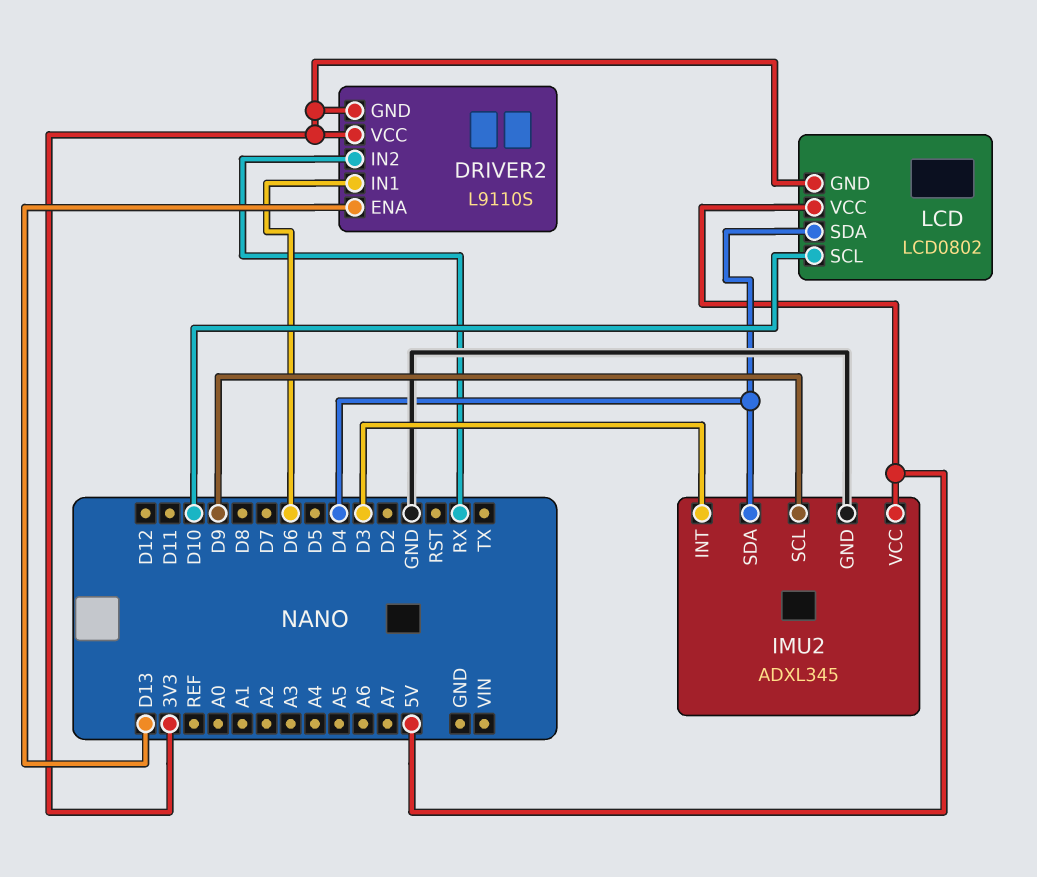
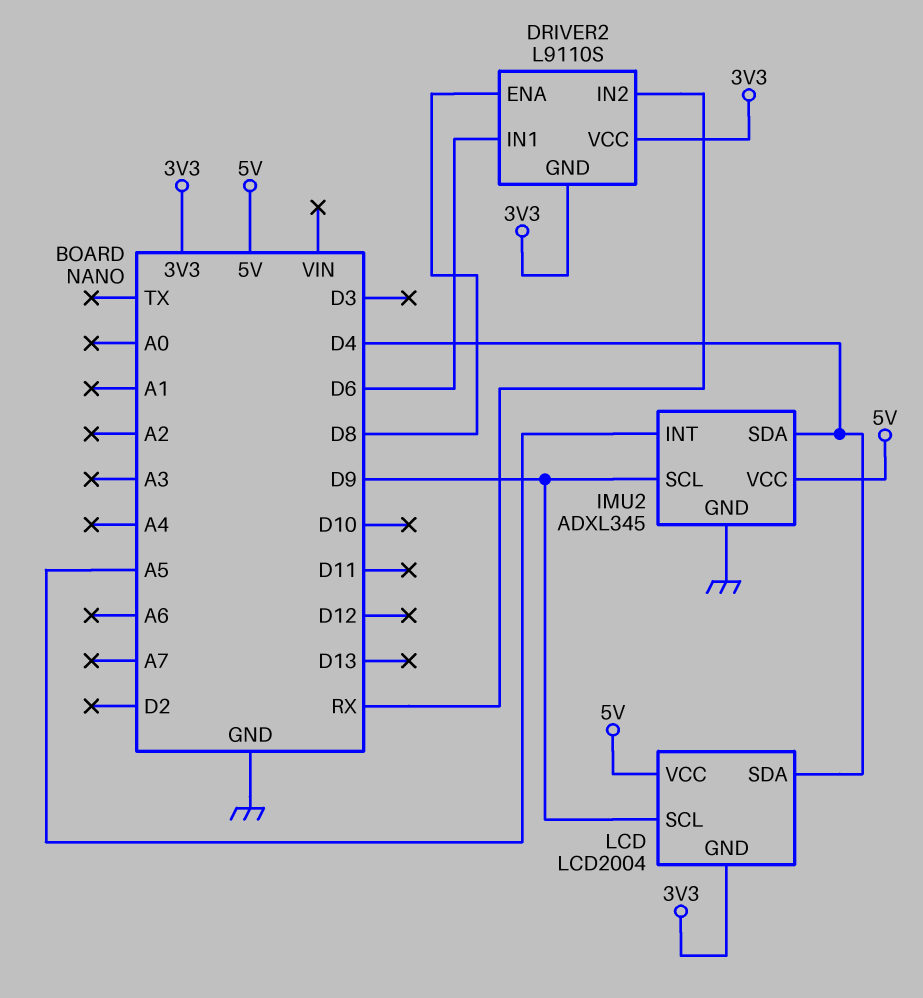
DRIVER2 pin ENA: D13 -> D8
IMU2 pin INT: D3 -> A5
LCD: LCD0802 -> LCD2004
LCD pin SCL: D10 -> D9

